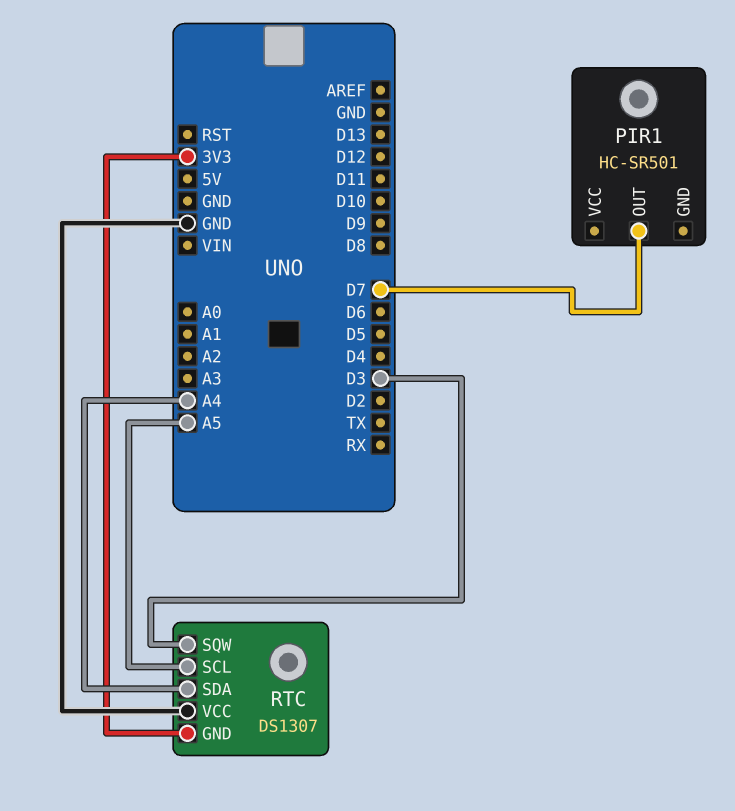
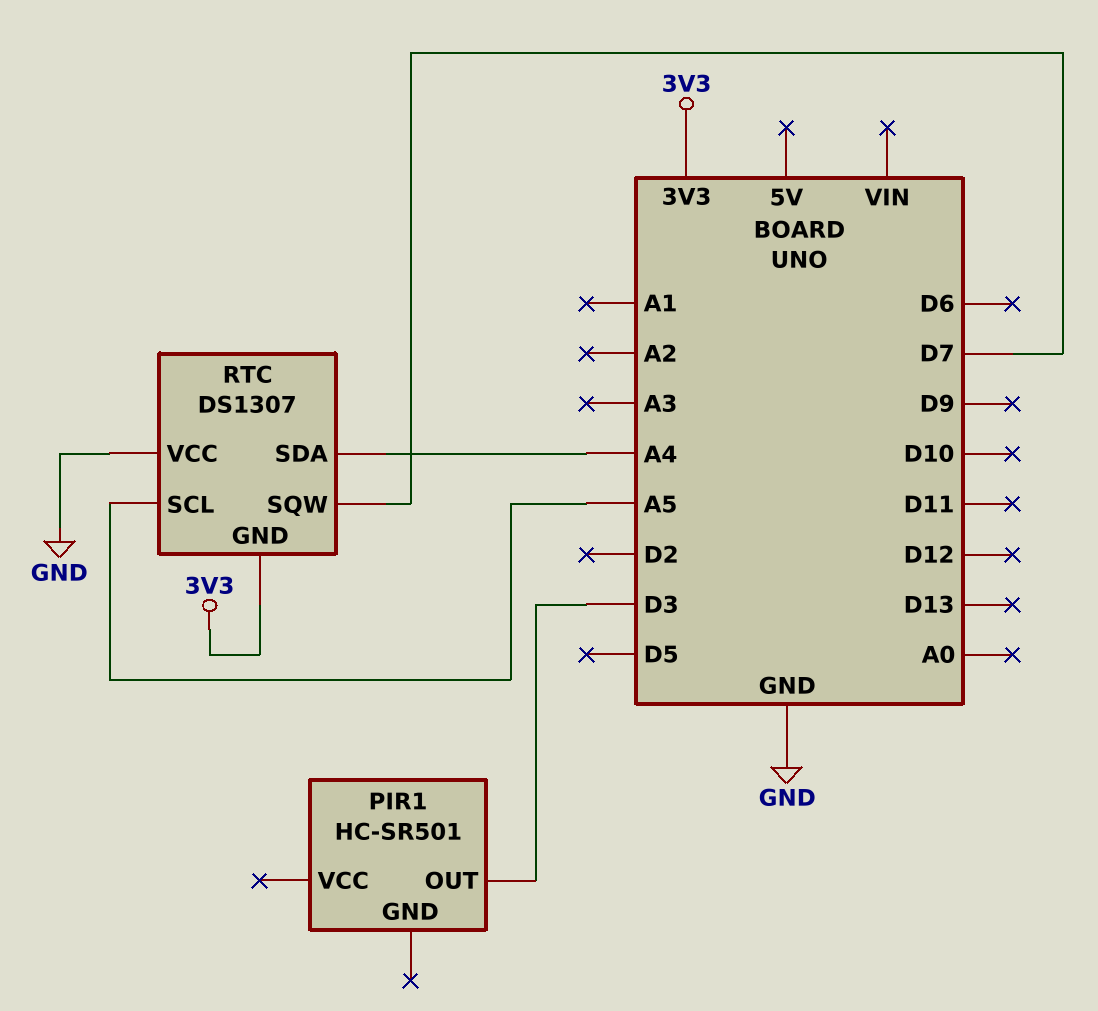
PIR1 pin OUT: D7 -> D3
RTC pin SQW: D3 -> D7

